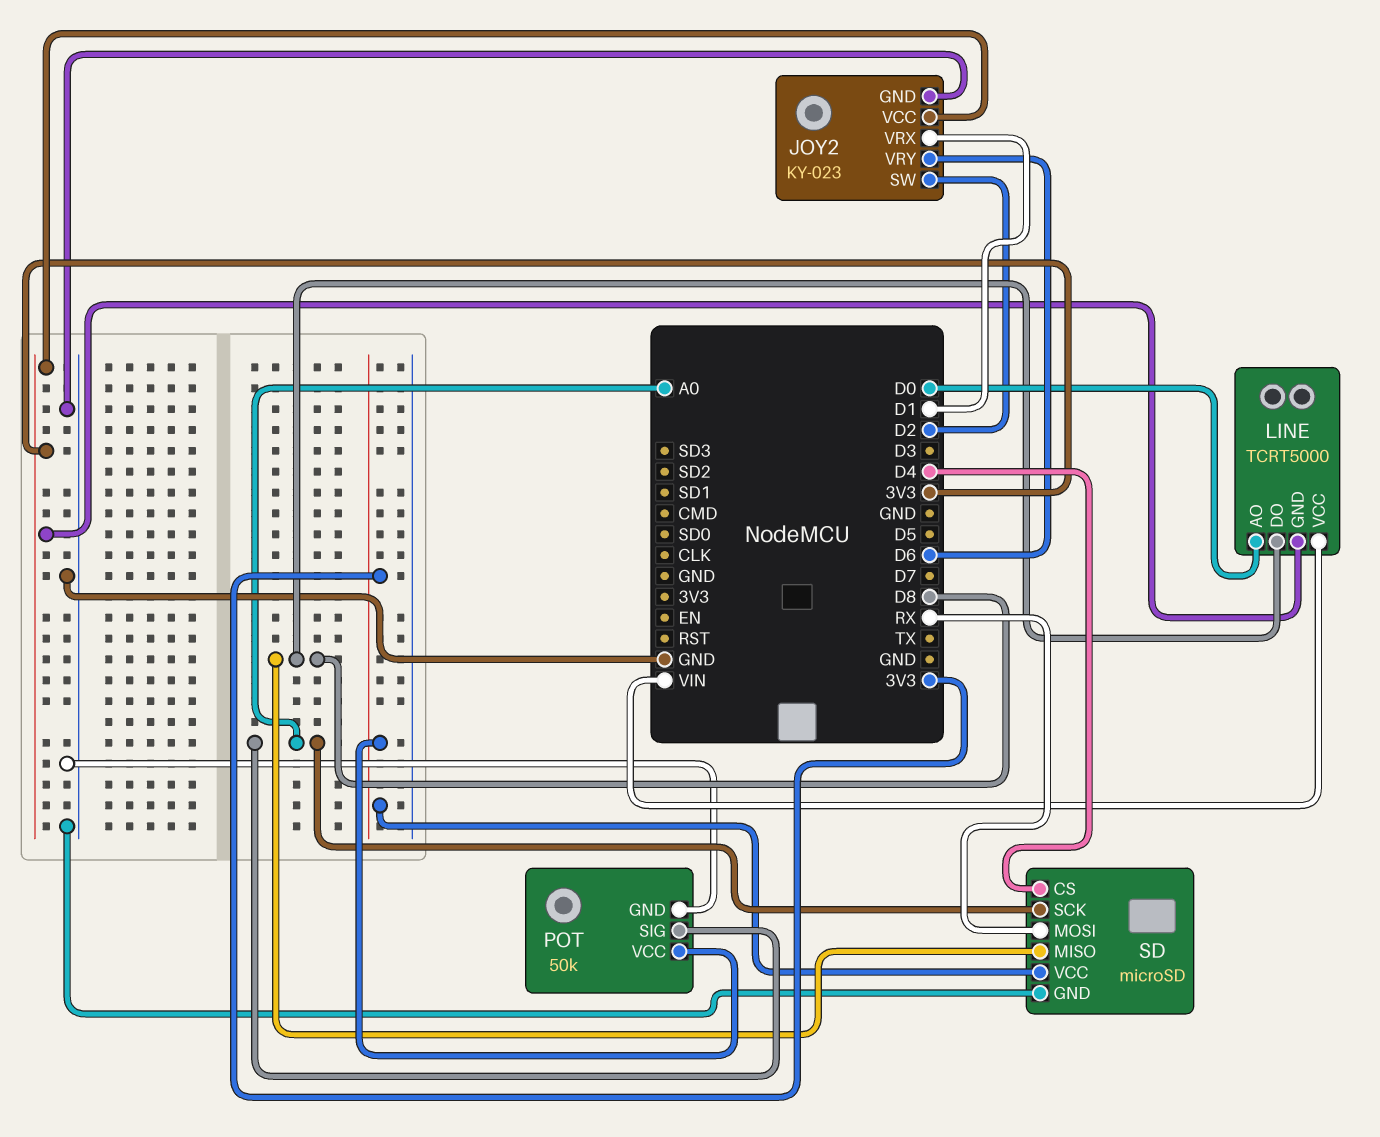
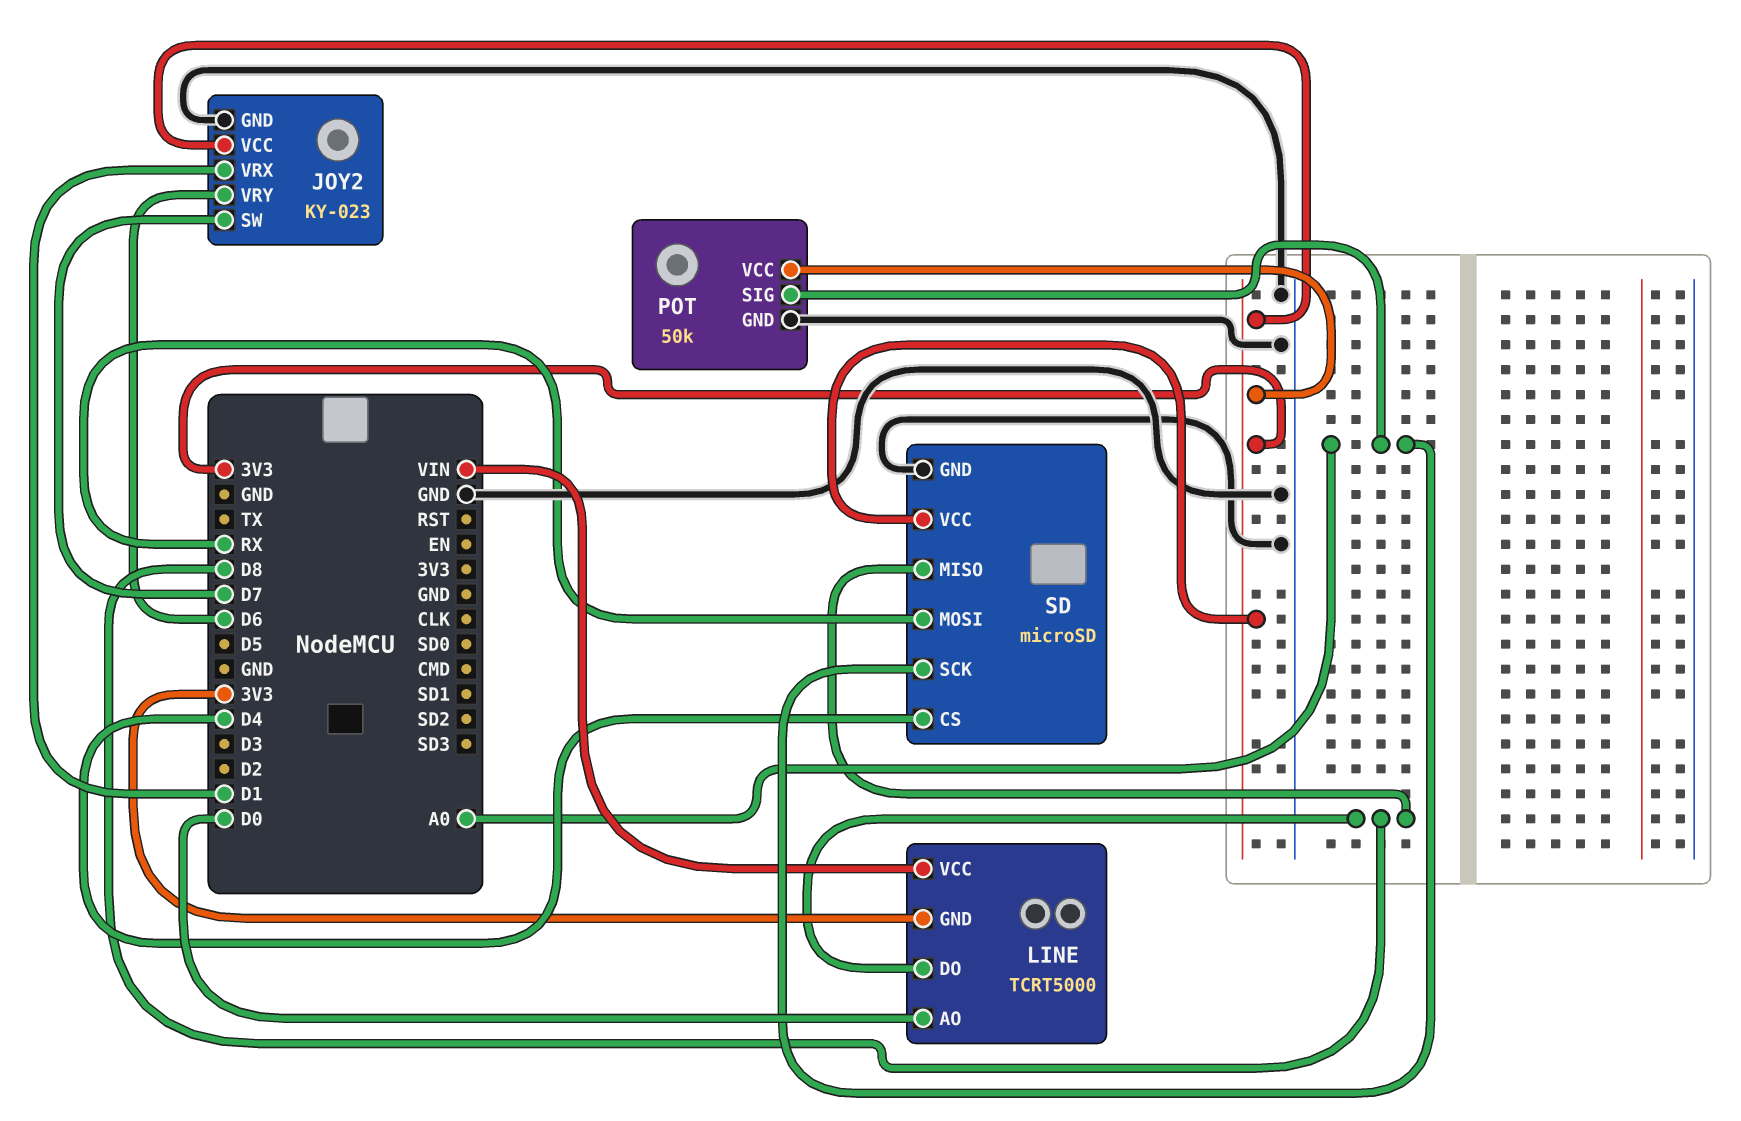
JOY2 pin SW: D2 -> D7

